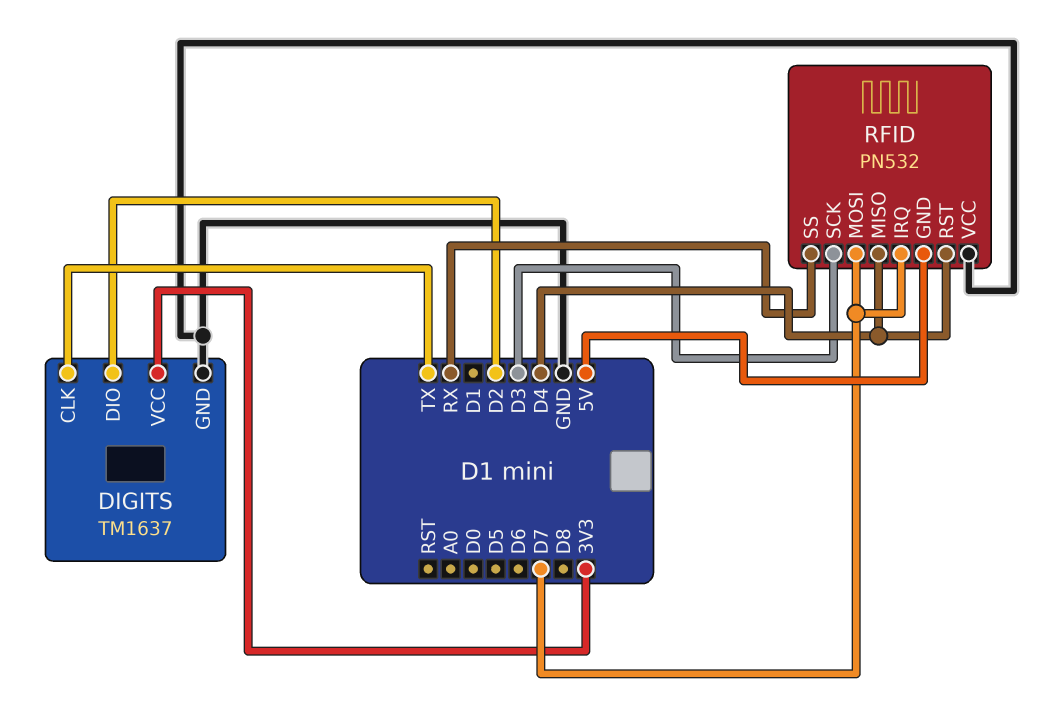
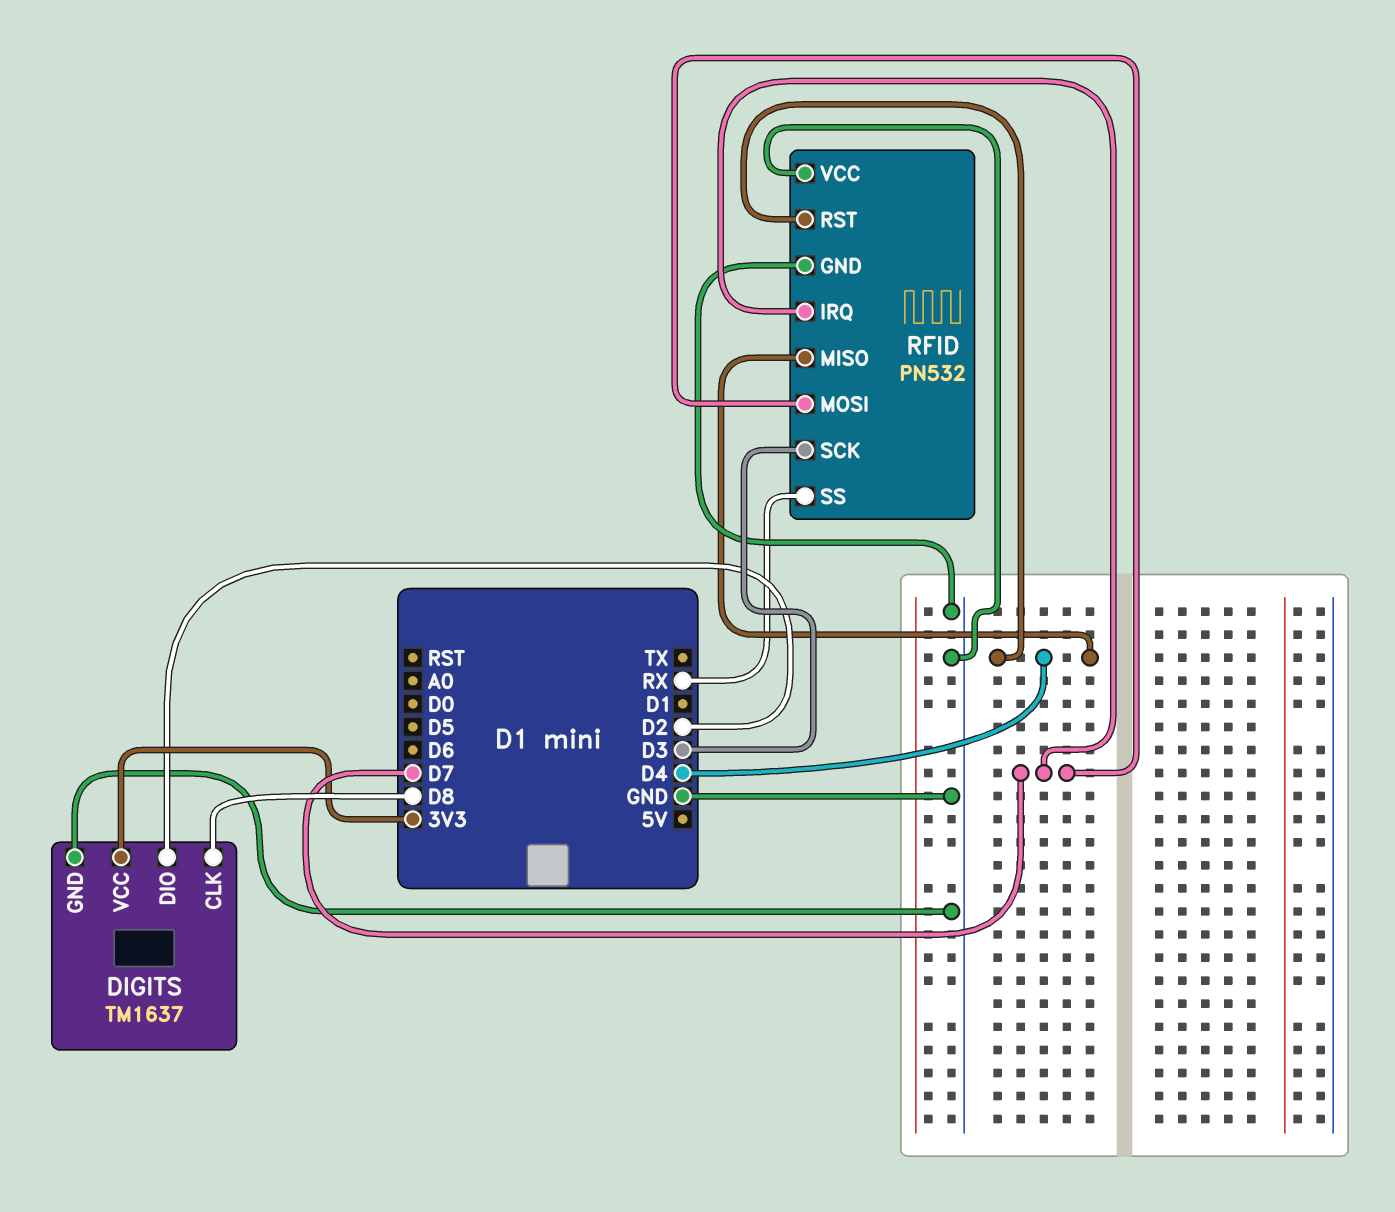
DIGITS pin CLK: TX -> D8
RFID pin GND: 5V -> GND

